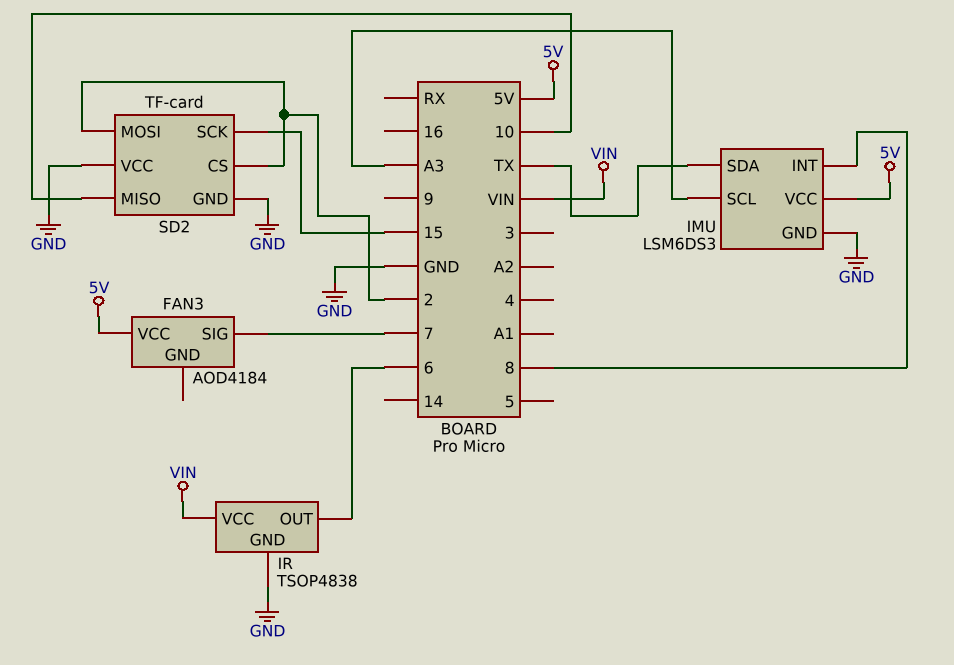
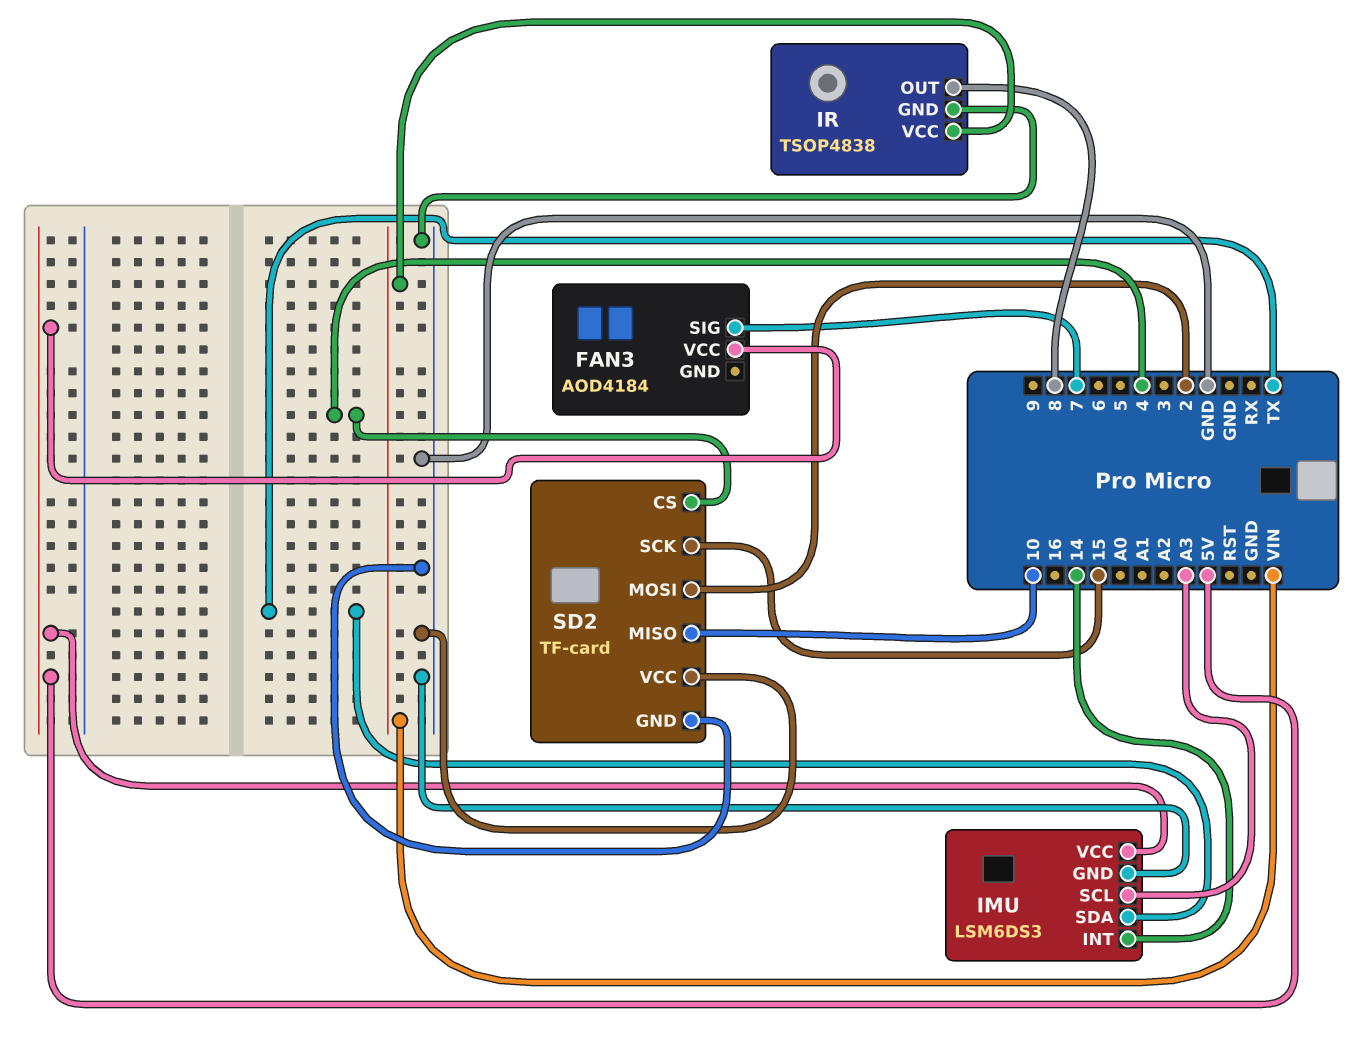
IMU pin INT: 8 -> 14
IR pin OUT: 6 -> 8
SD2 pin CS: 2 -> 4

